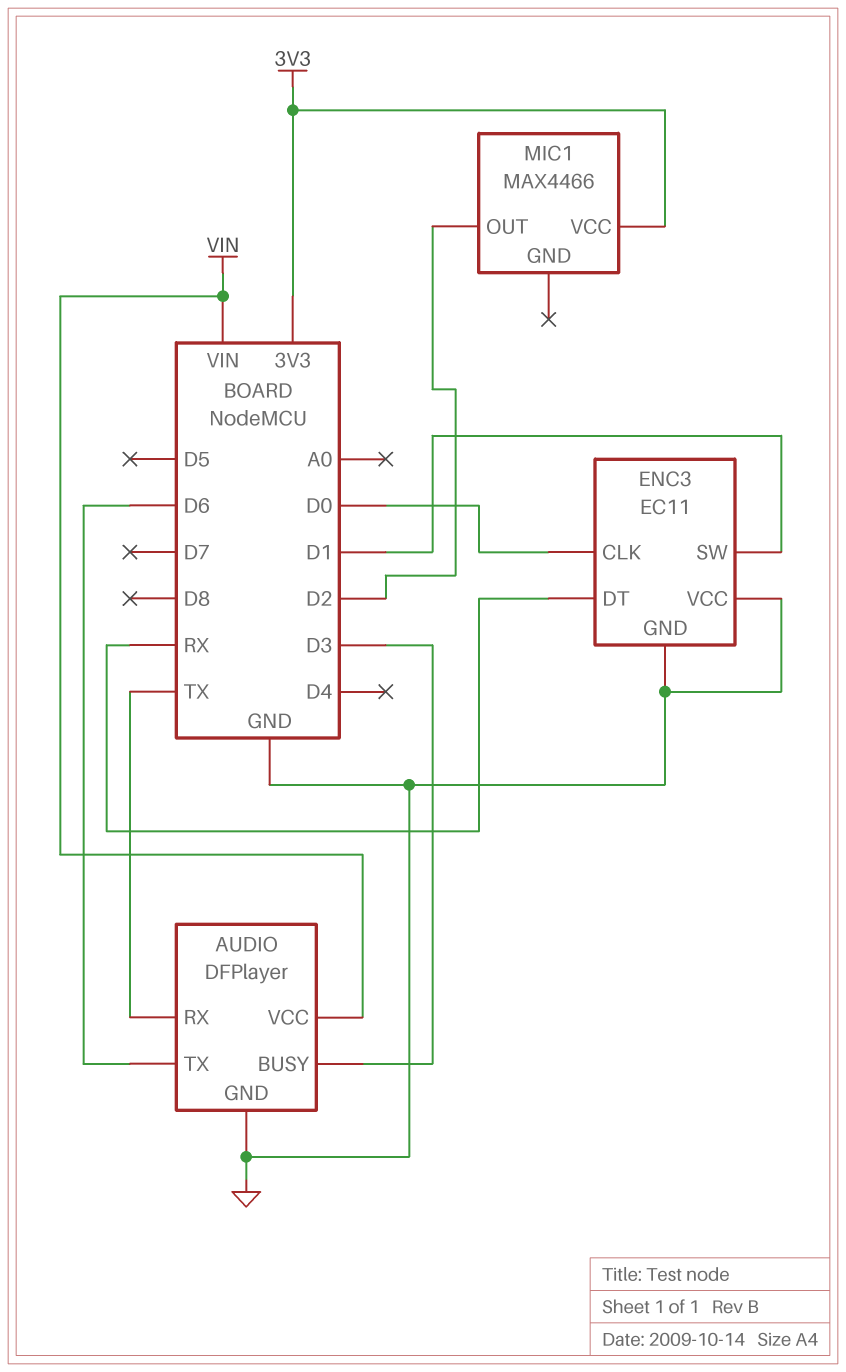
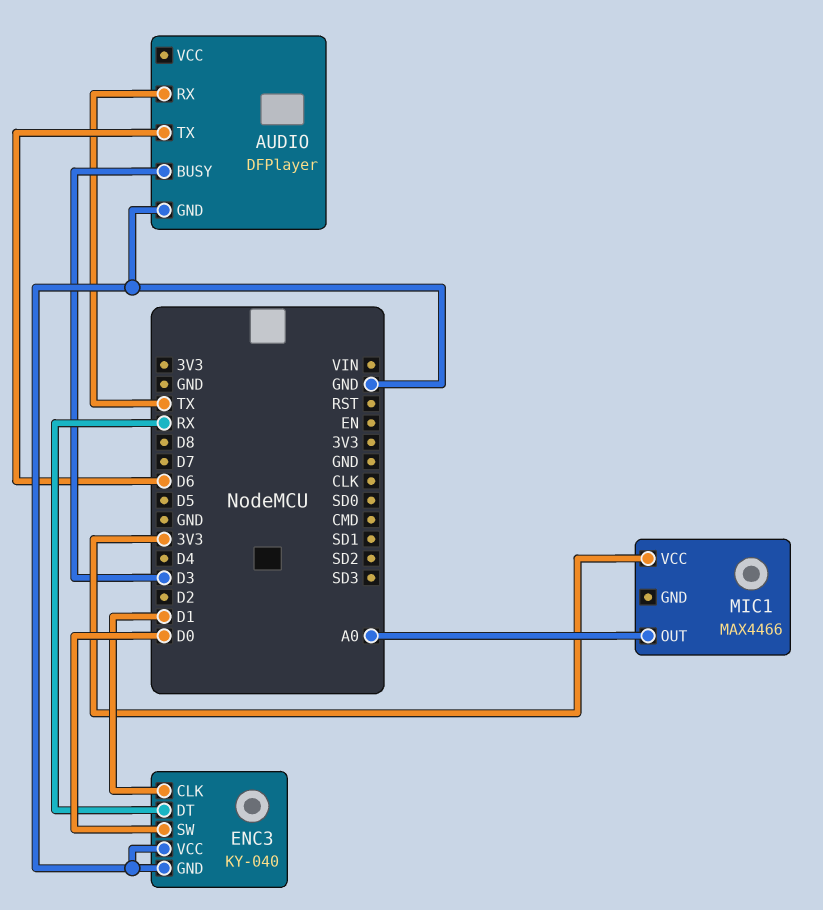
AUDIO pin VCC: VIN -> none
ENC3: EC11 -> KY-040
ENC3 pin CLK: D0 -> D1
ENC3 pin SW: D1 -> D0
MIC1 pin OUT: D2 -> A0

